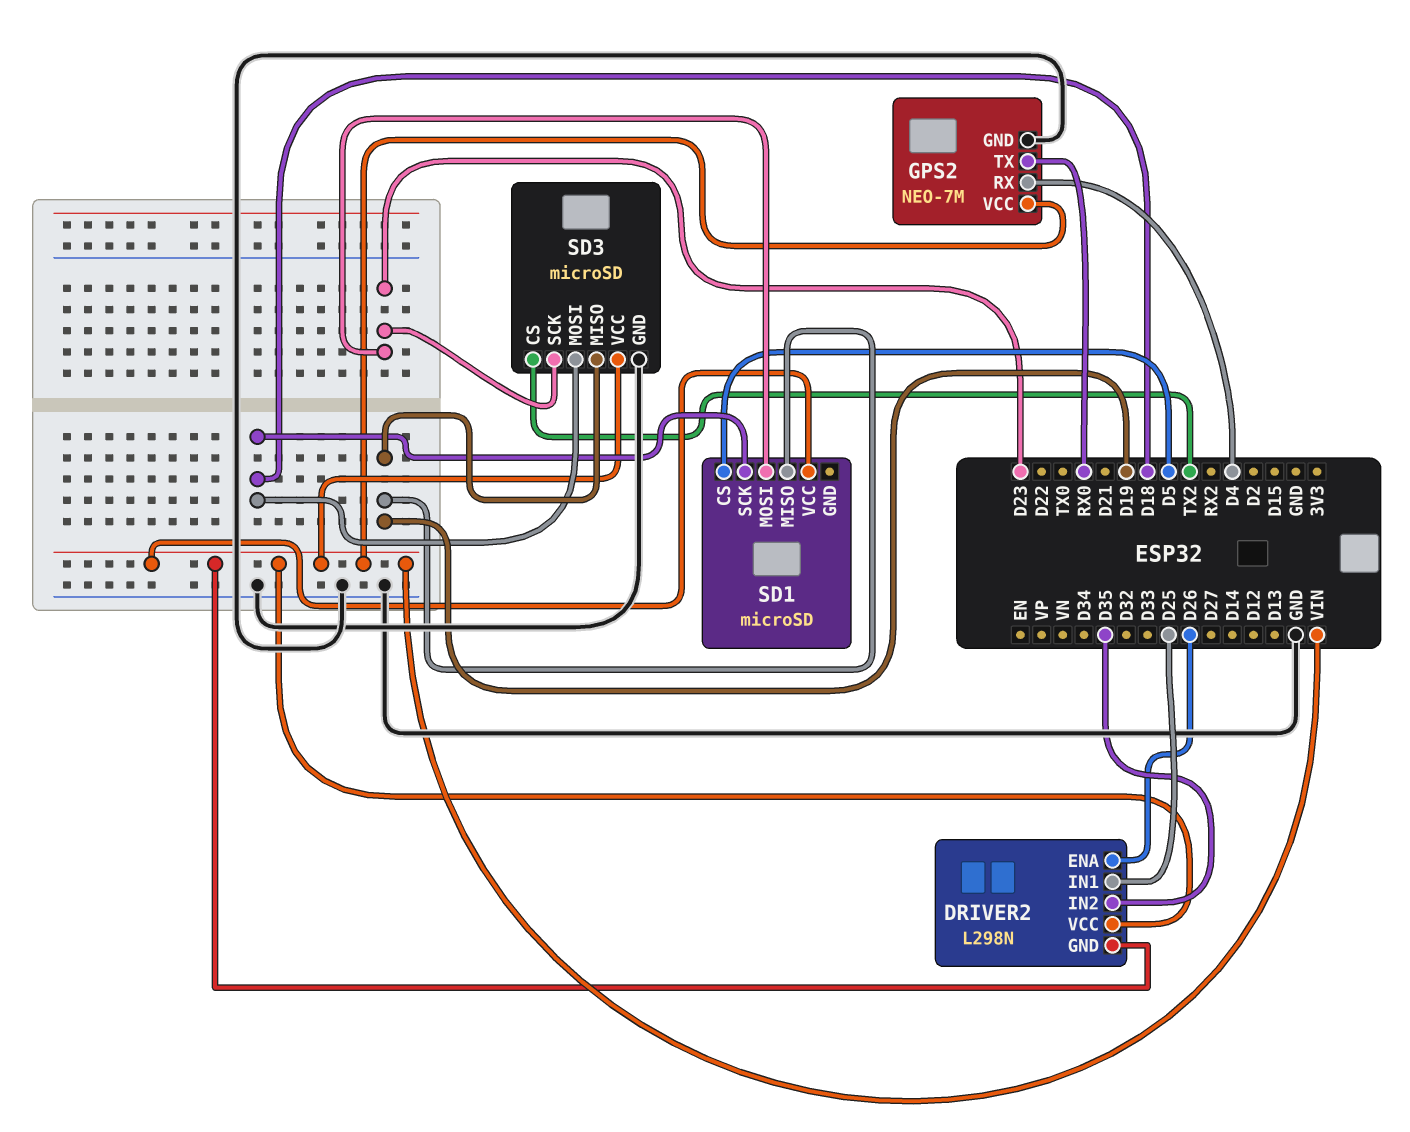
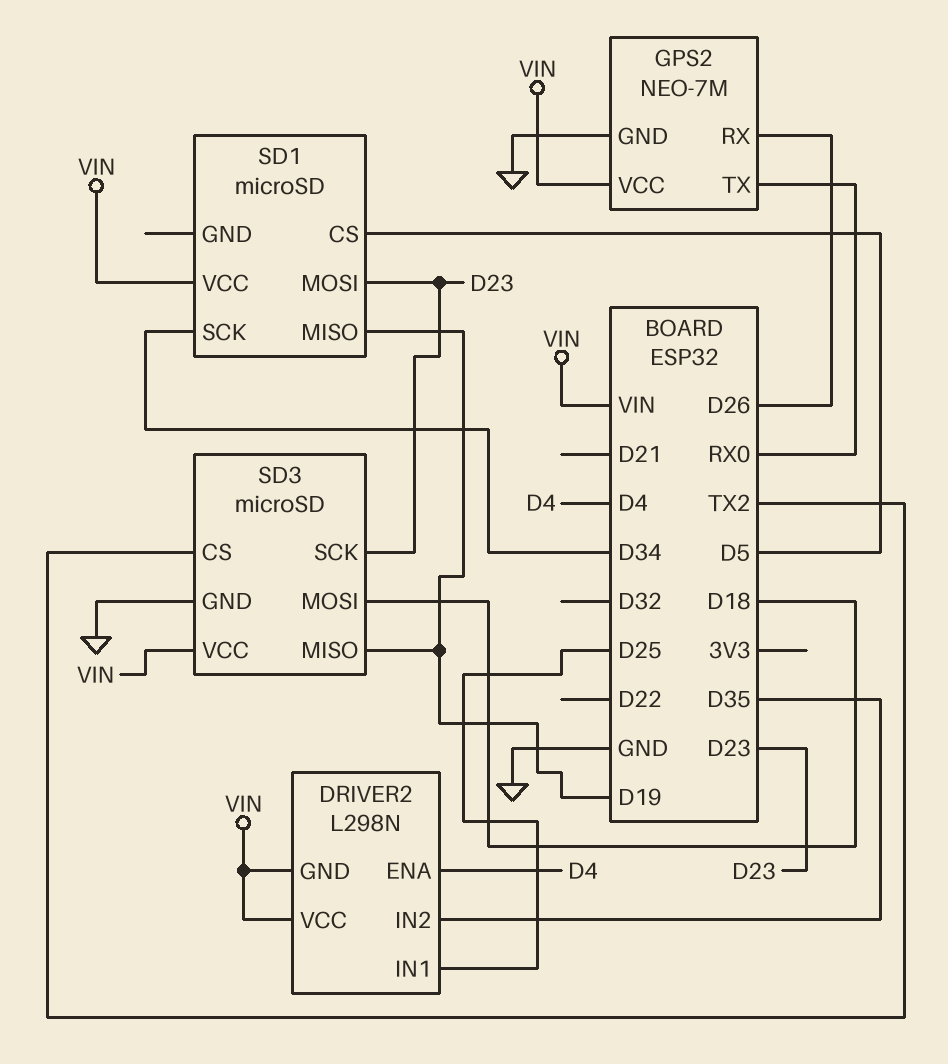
DRIVER2 pin ENA: D26 -> D4
GPS2 pin RX: D4 -> D26
SD1 pin SCK: D18 -> D34

